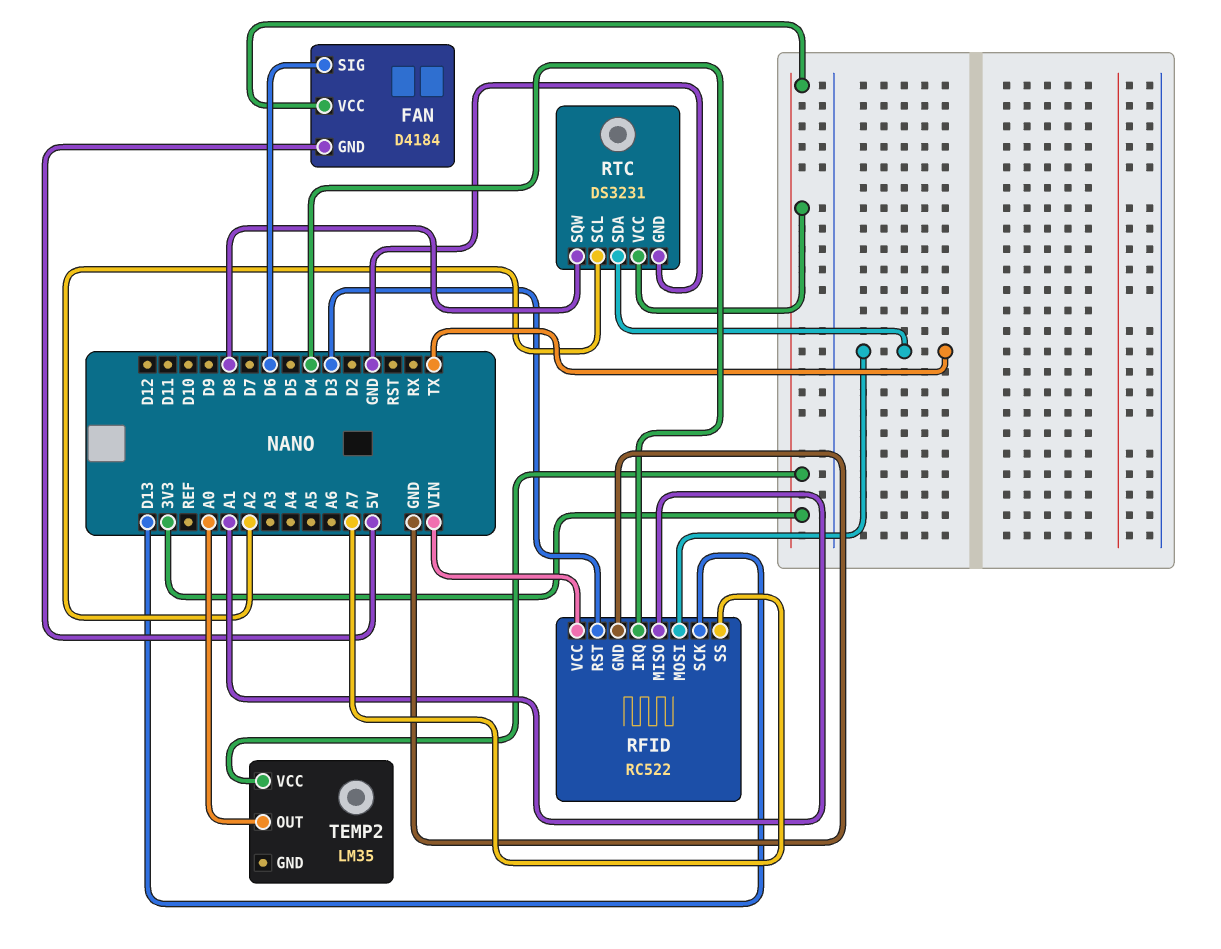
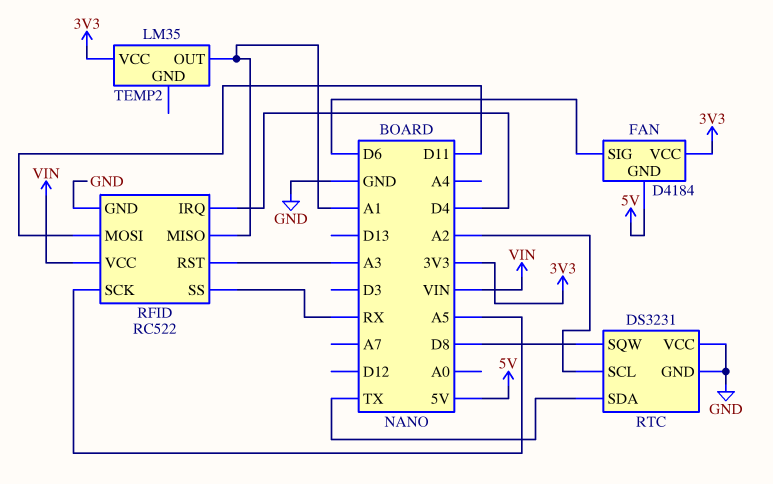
RFID pin MOSI: TX -> D11
RFID pin RST: D3 -> A3
RFID pin SCK: D13 -> A5
RFID pin SS: A7 -> RX
RTC pin VCC: 3V3 -> GND
TEMP2 pin OUT: A0 -> A1

